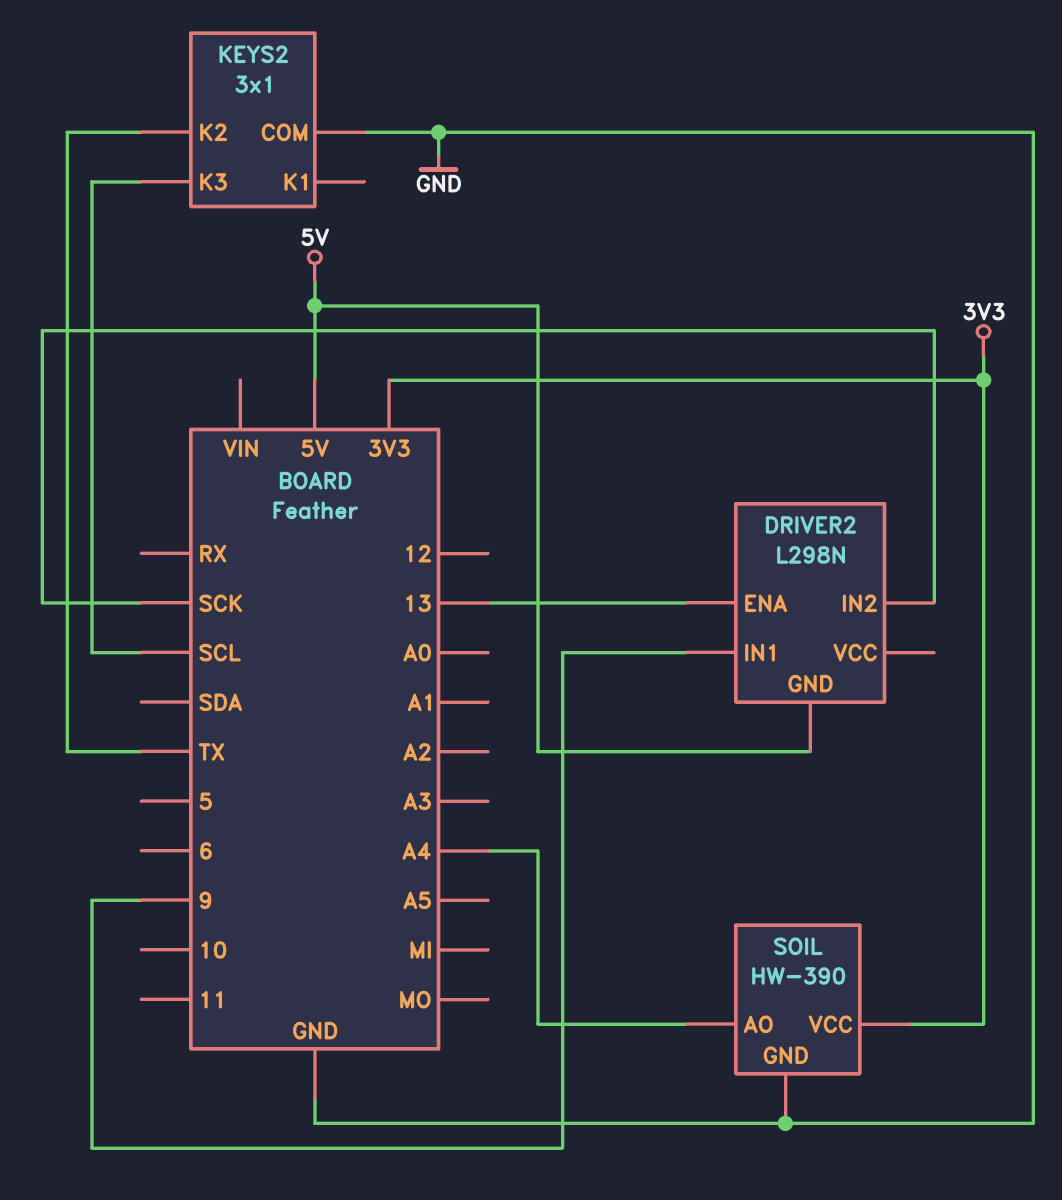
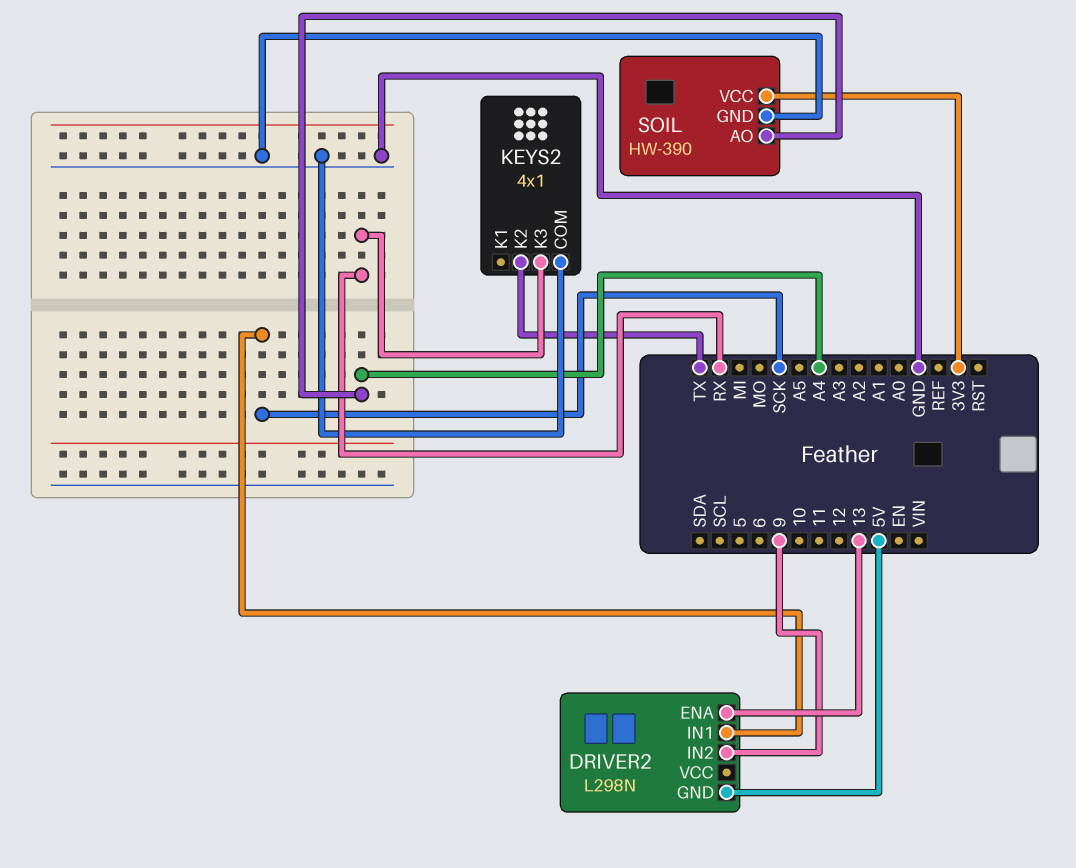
DRIVER2 pin IN1: 9 -> SCK
DRIVER2 pin IN2: SCK -> 9
KEYS2: 3x1 -> 4x1
KEYS2 pin K3: SCL -> RX

